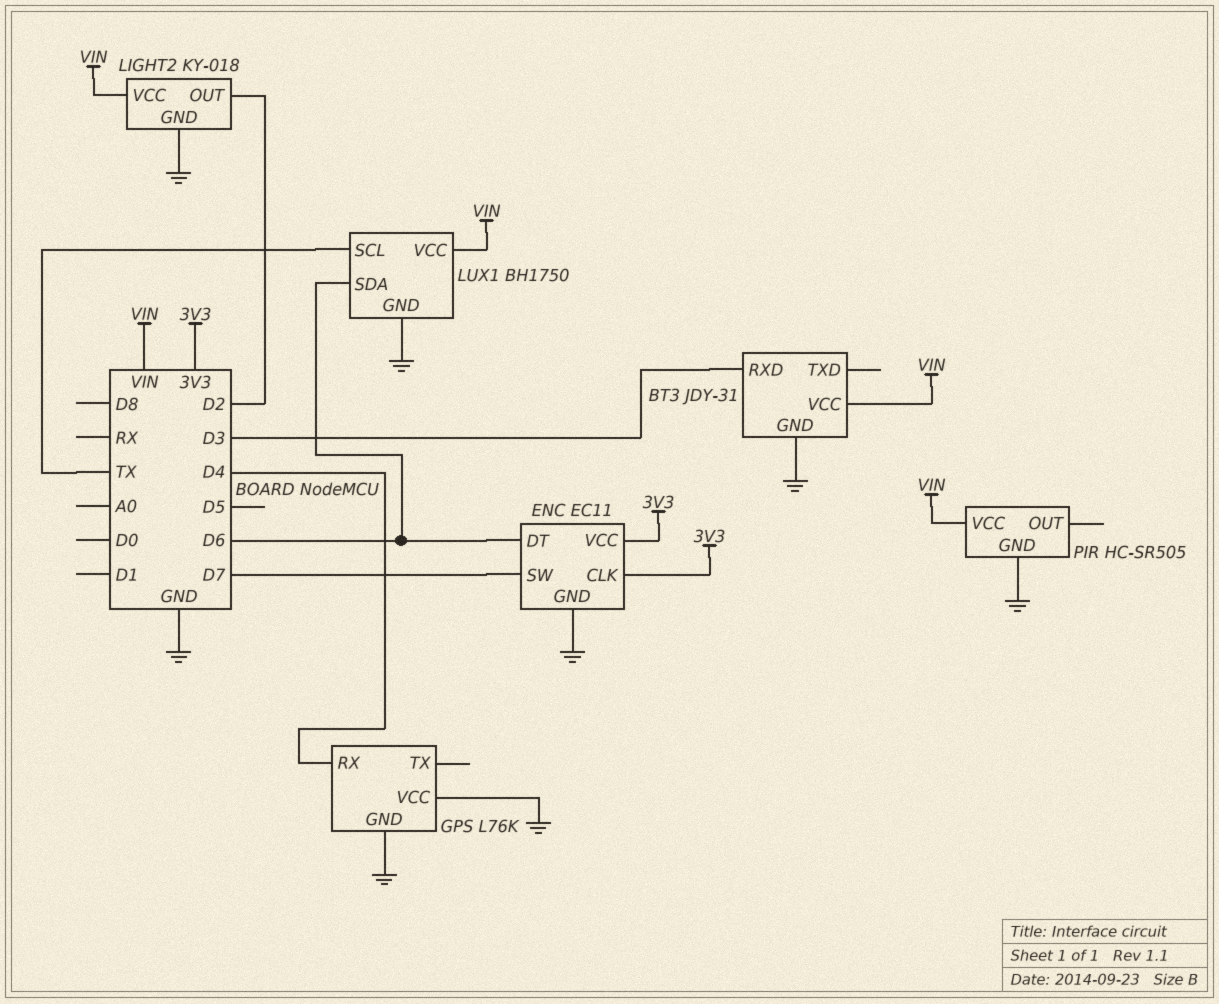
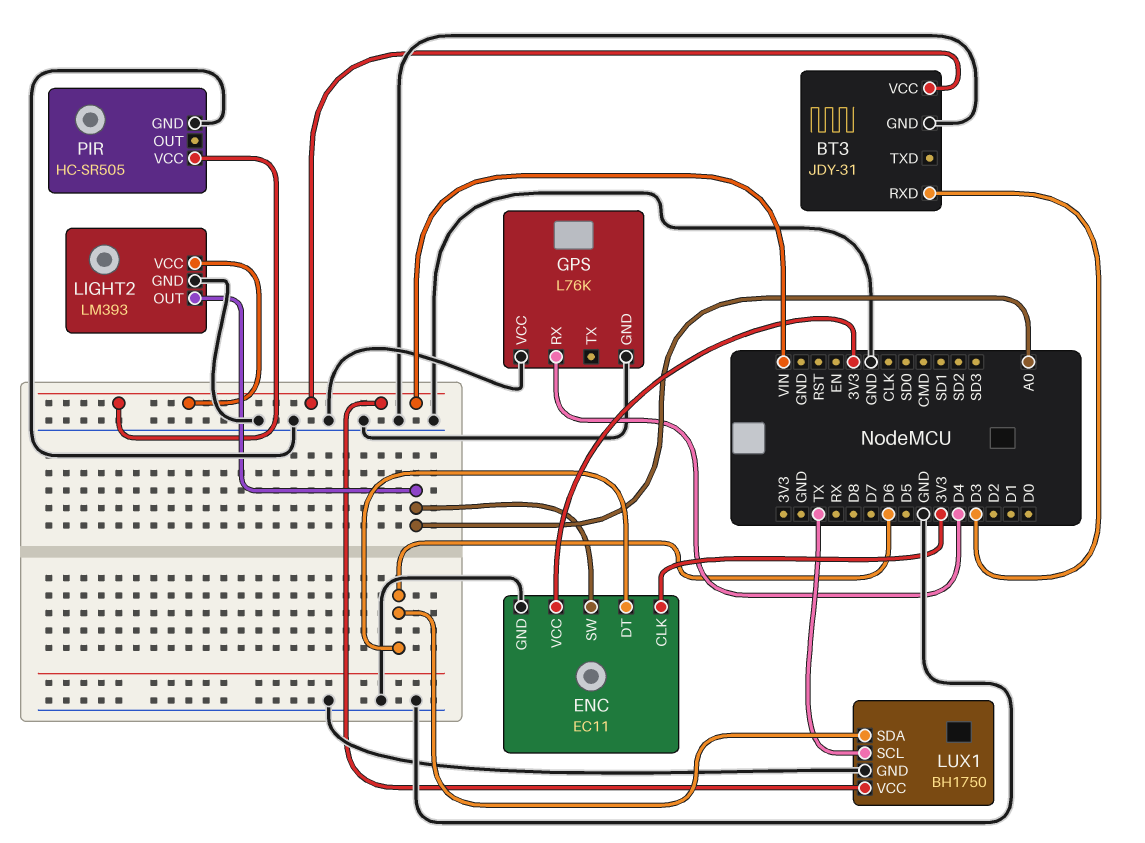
ENC pin SW: D7 -> A0
LIGHT2: KY-018 -> LM393
LIGHT2 pin OUT: D2 -> A0

